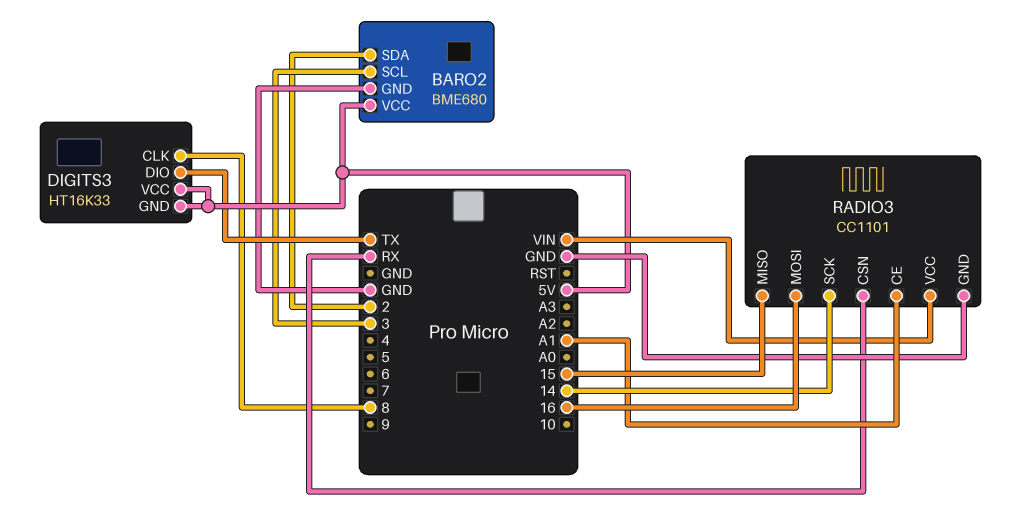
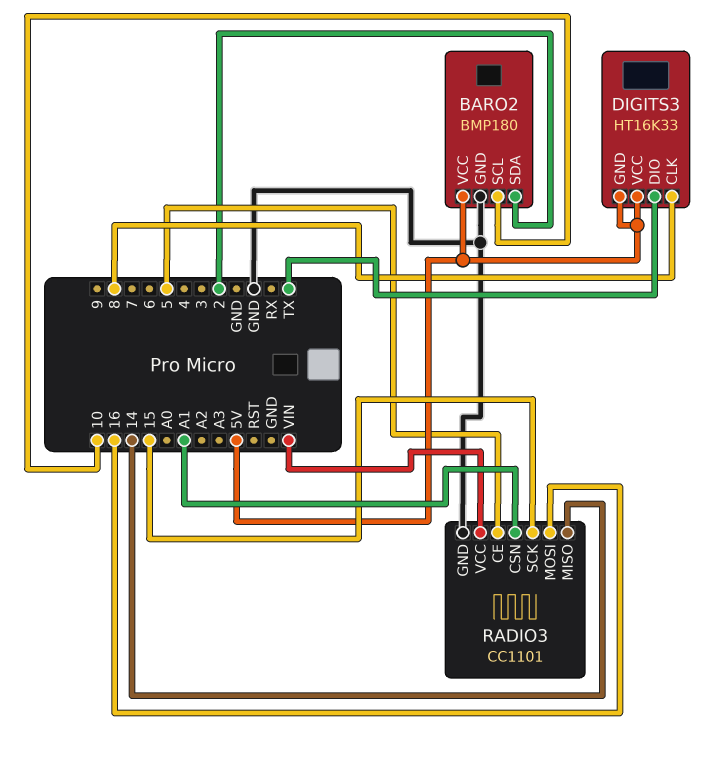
BARO2: BME680 -> BMP180
BARO2 pin SCL: 3 -> 10
RADIO3 pin CE: A1 -> 5
RADIO3 pin CSN: RX -> A1
RADIO3 pin MISO: 15 -> 14
RADIO3 pin SCK: 14 -> 15

